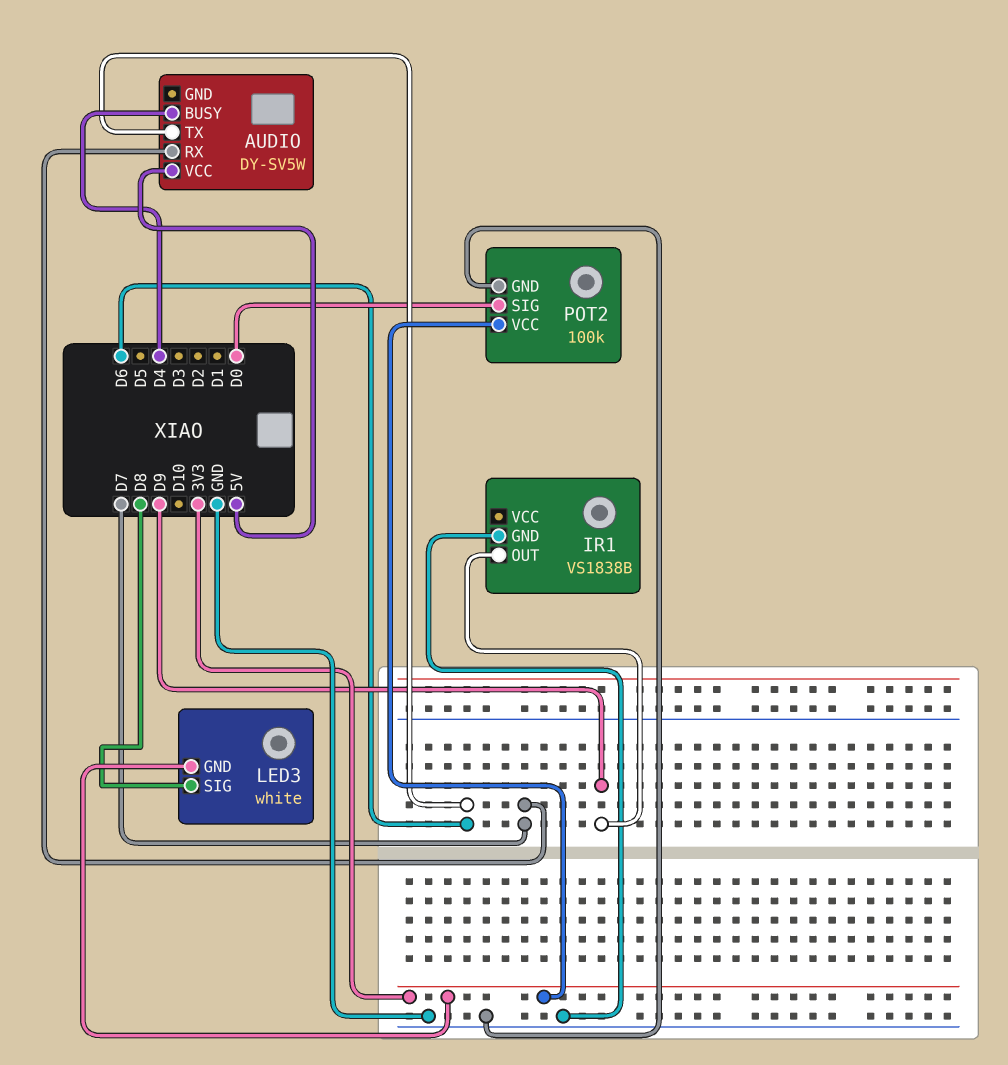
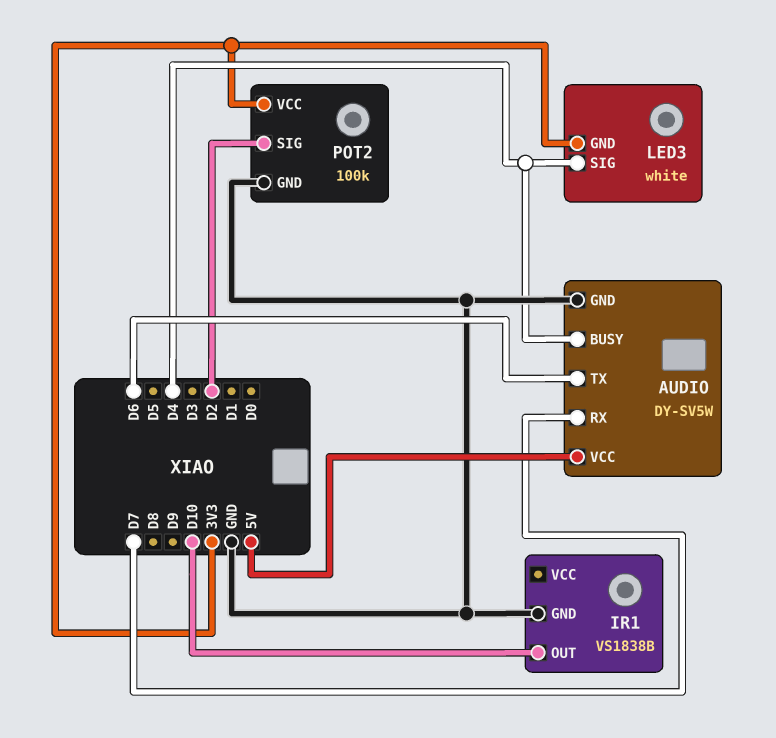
AUDIO pin GND: none -> GND
IR1 pin OUT: D9 -> D10
LED3 pin SIG: D8 -> D4
POT2 pin SIG: D0 -> D2

